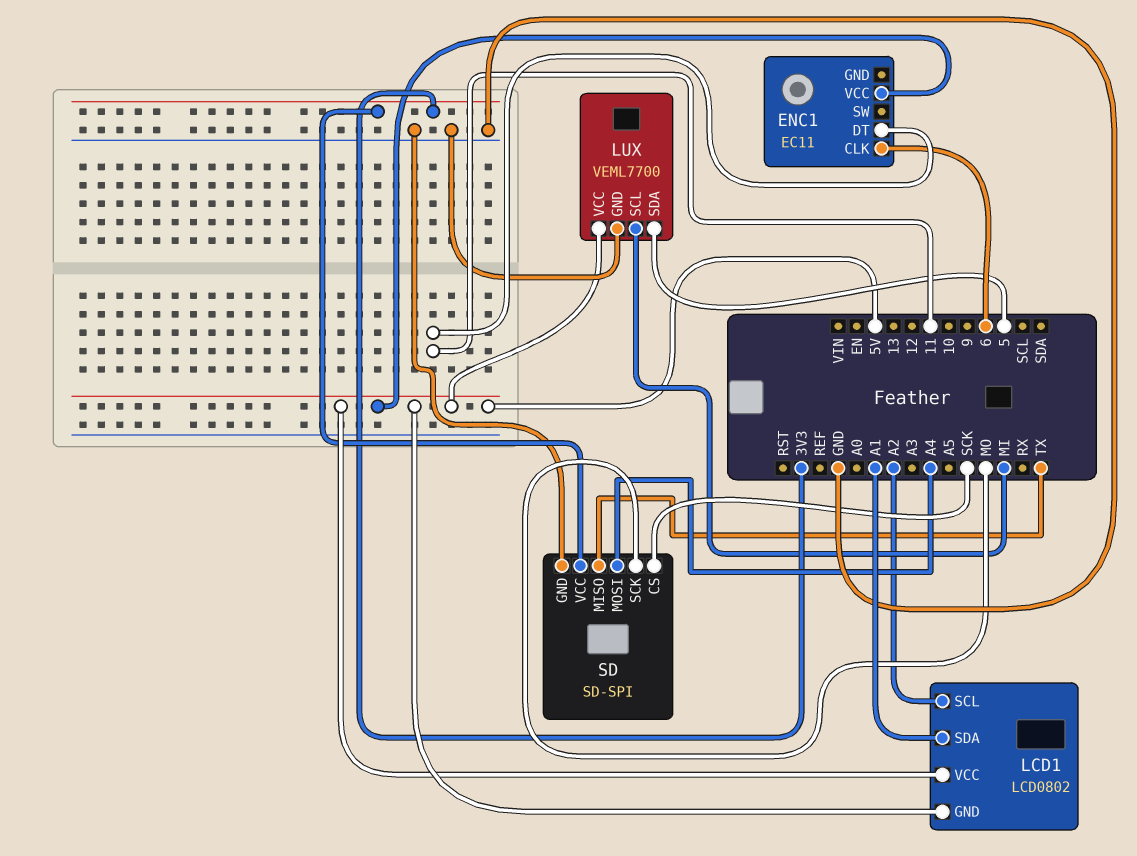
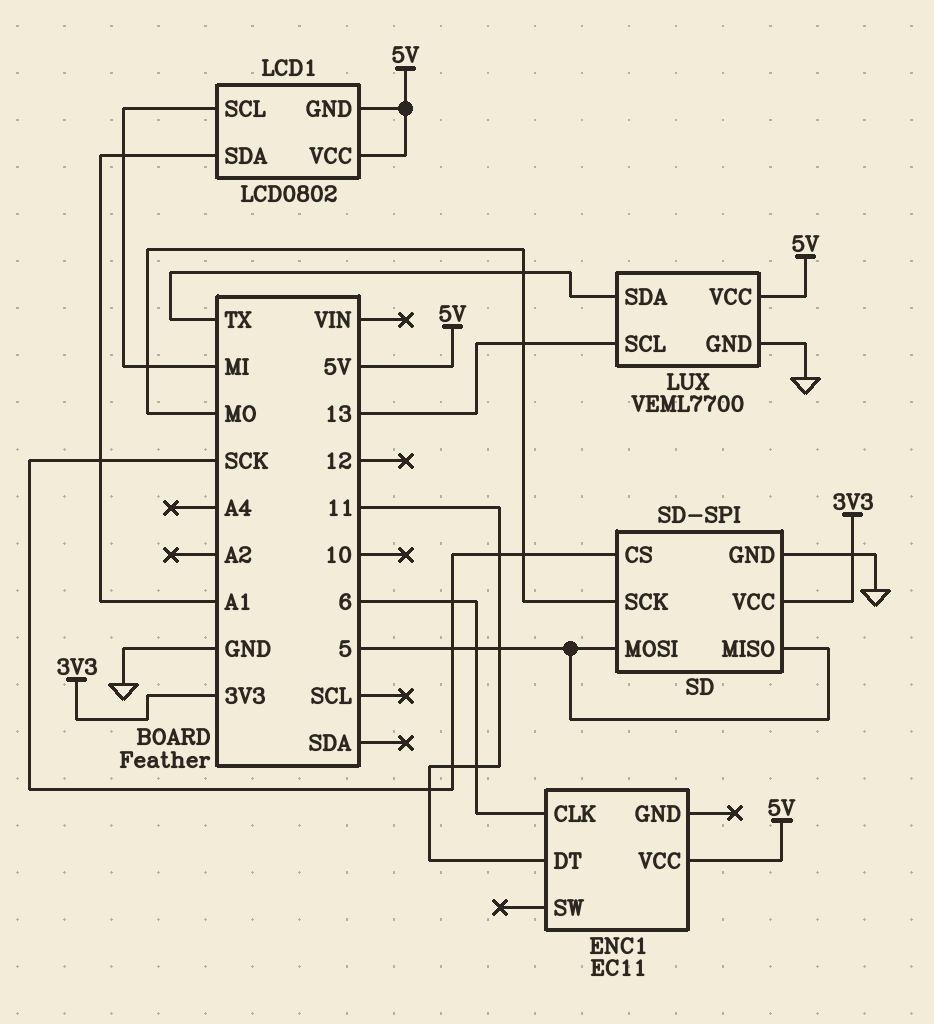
LCD1 pin SCL: A2 -> MI
LUX pin SCL: MI -> 13
LUX pin SDA: 5 -> TX
SD pin MISO: TX -> 5
SD pin MOSI: A4 -> 5

